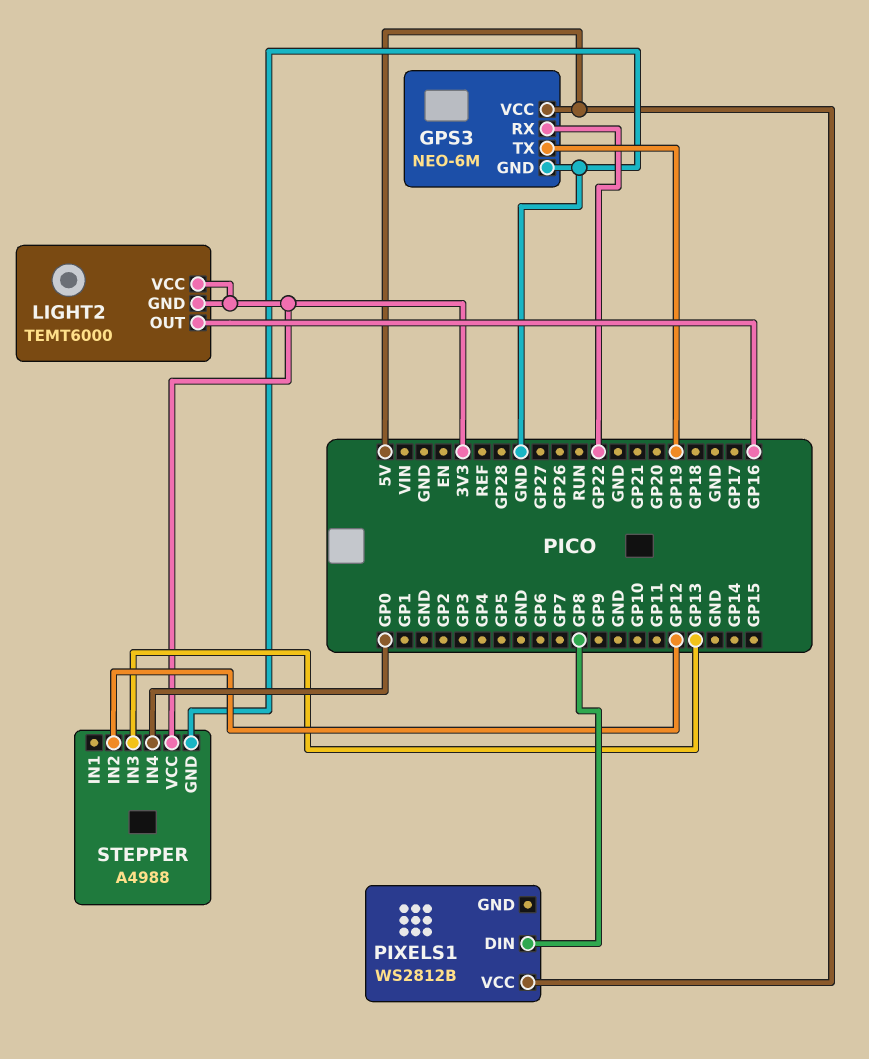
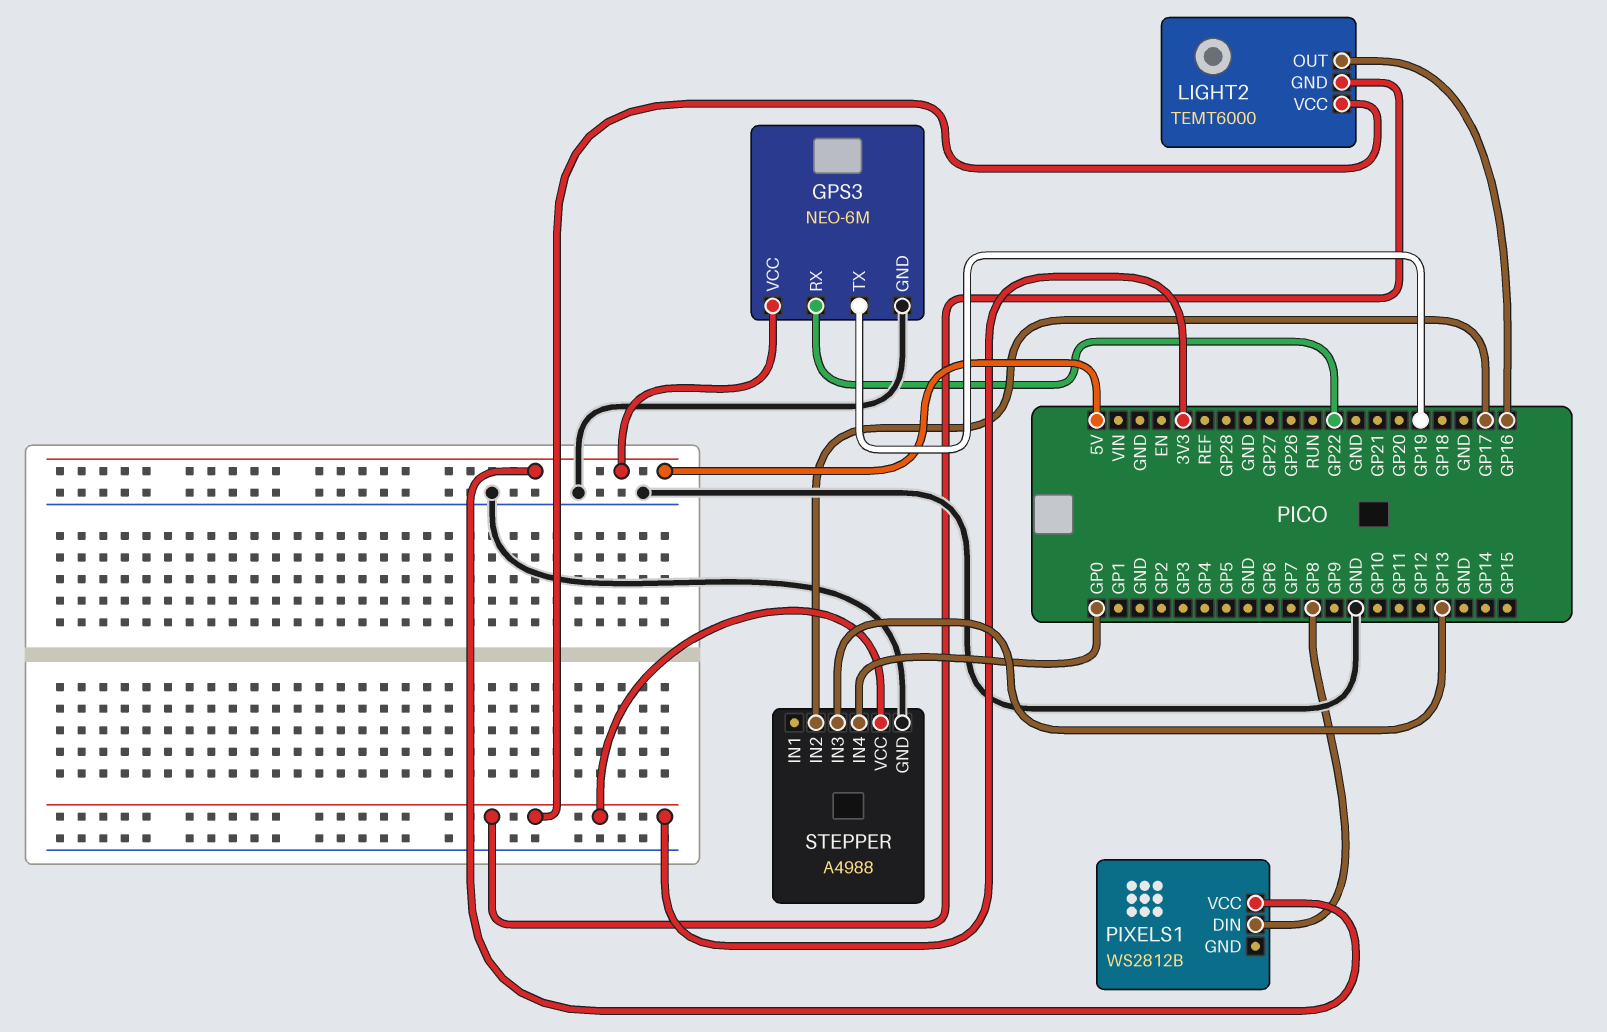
STEPPER pin IN2: GP12 -> GP17

